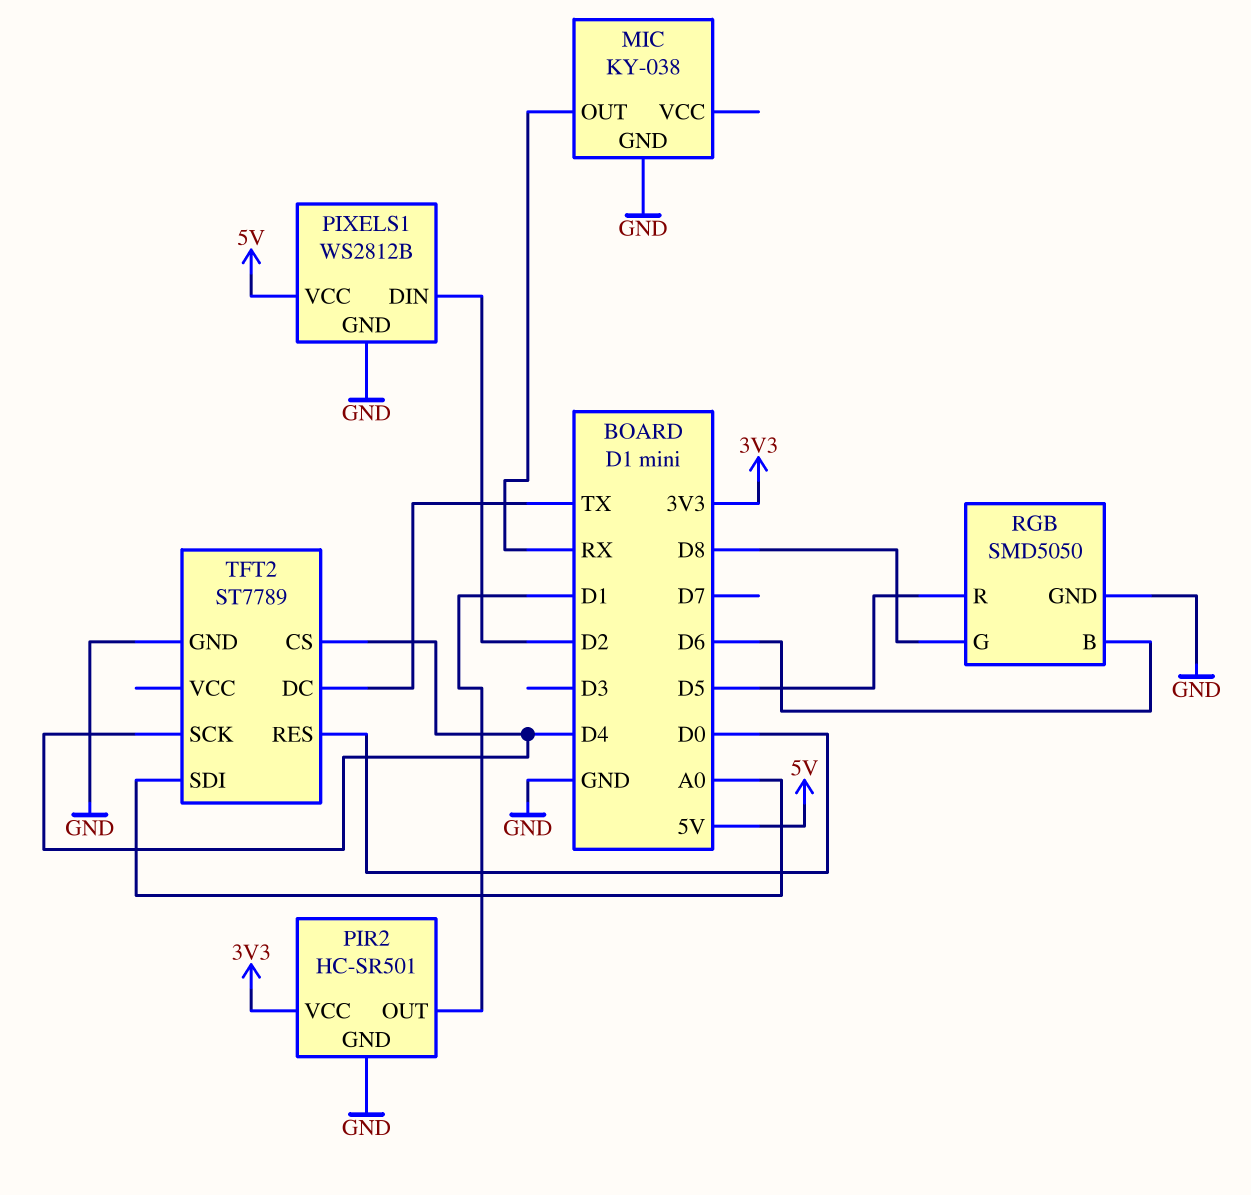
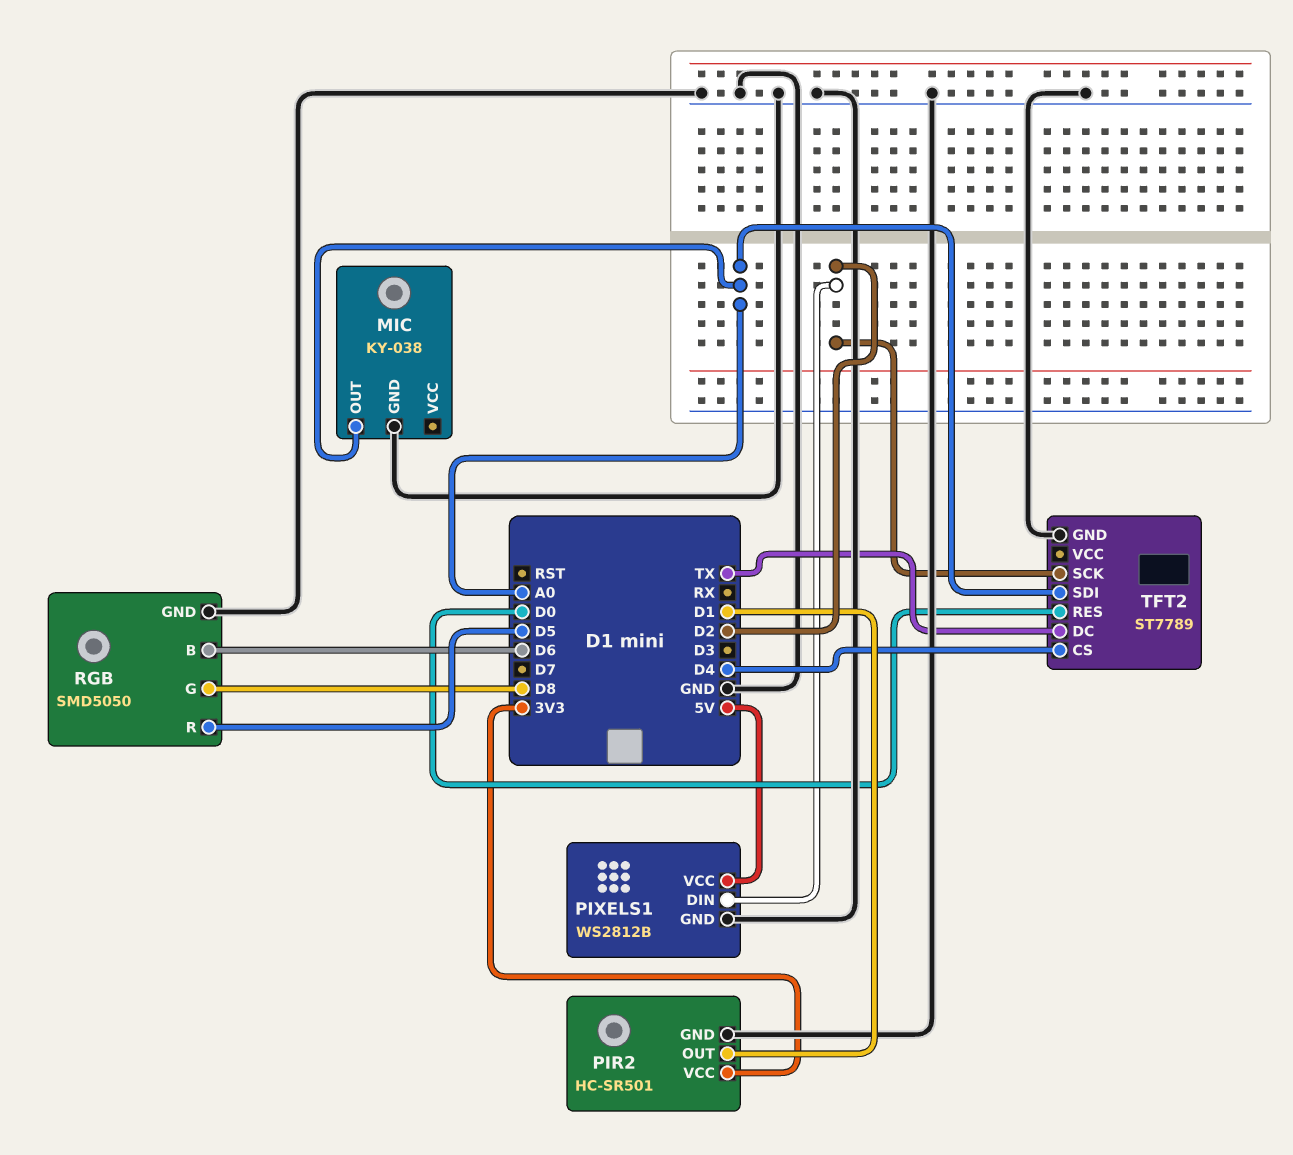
MIC pin OUT: RX -> A0
TFT2 pin SCK: D4 -> D2

